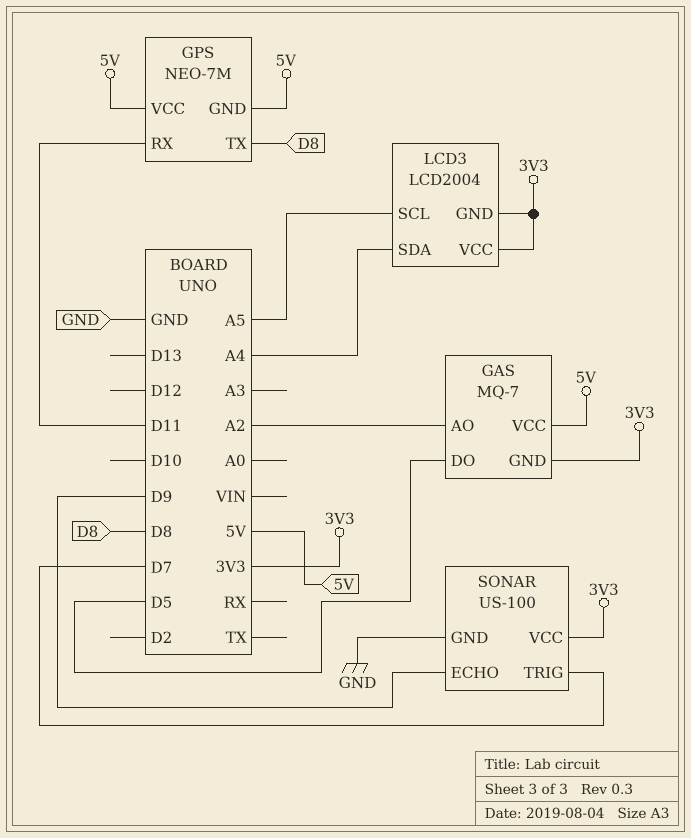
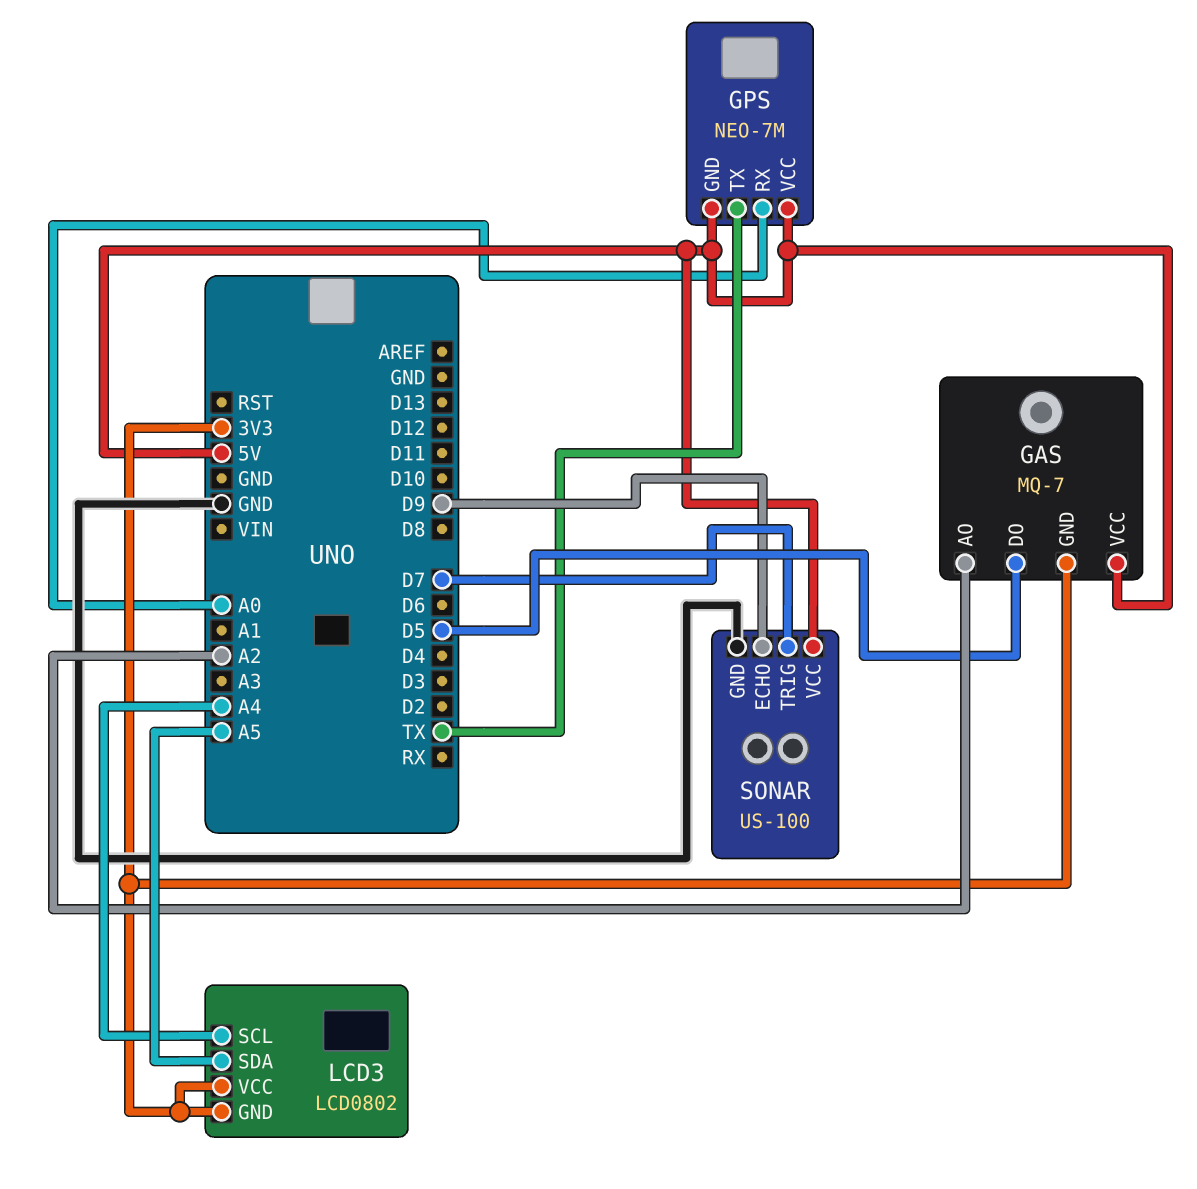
GPS pin RX: D11 -> A0
GPS pin TX: D8 -> TX
LCD3: LCD2004 -> LCD0802
LCD3 pin SCL: A5 -> A4
LCD3 pin SDA: A4 -> A5
SONAR pin VCC: 3V3 -> 5V

